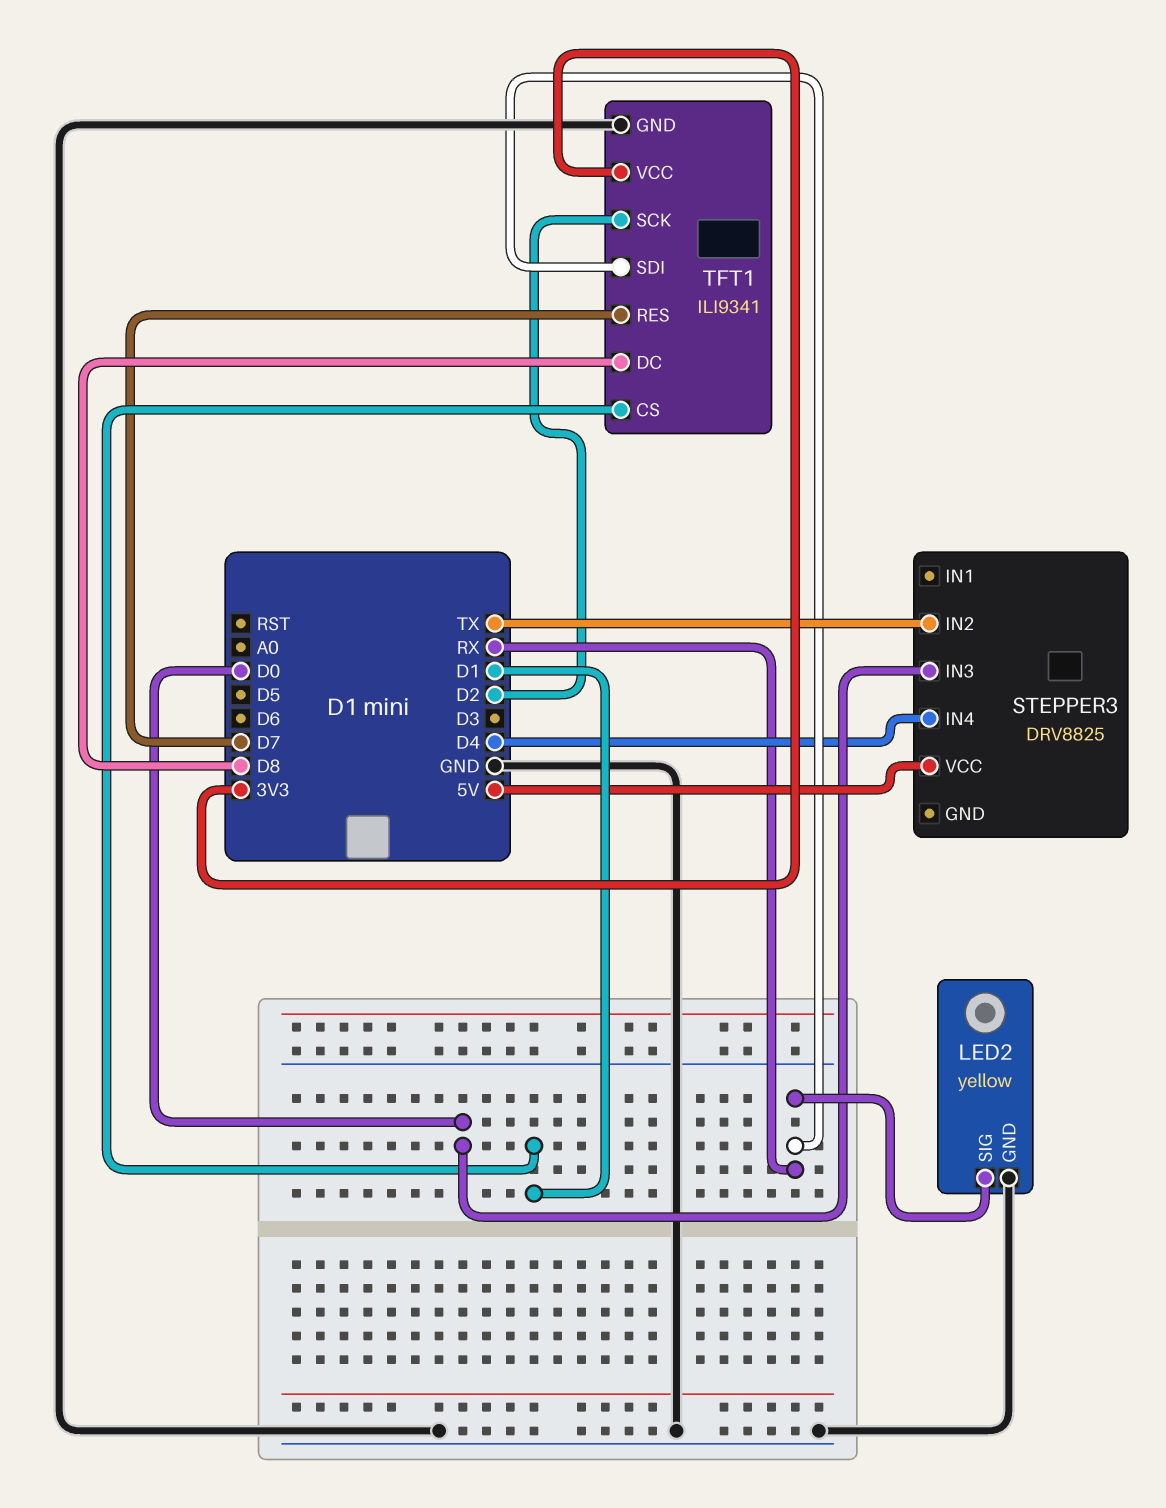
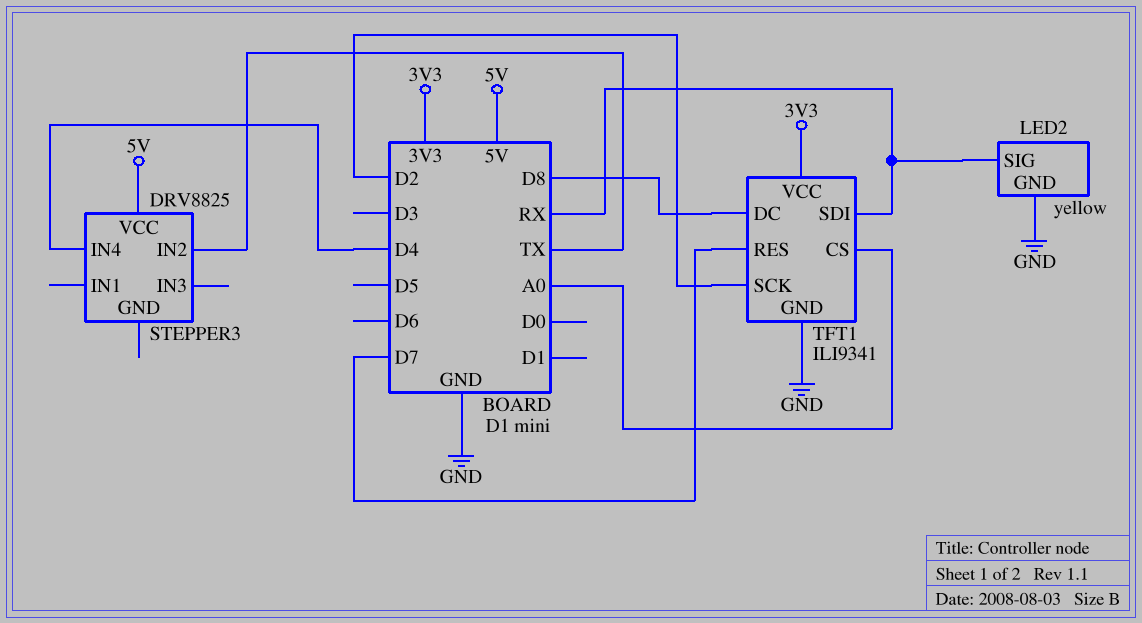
STEPPER3 pin IN3: D0 -> none
TFT1 pin CS: D1 -> A0

